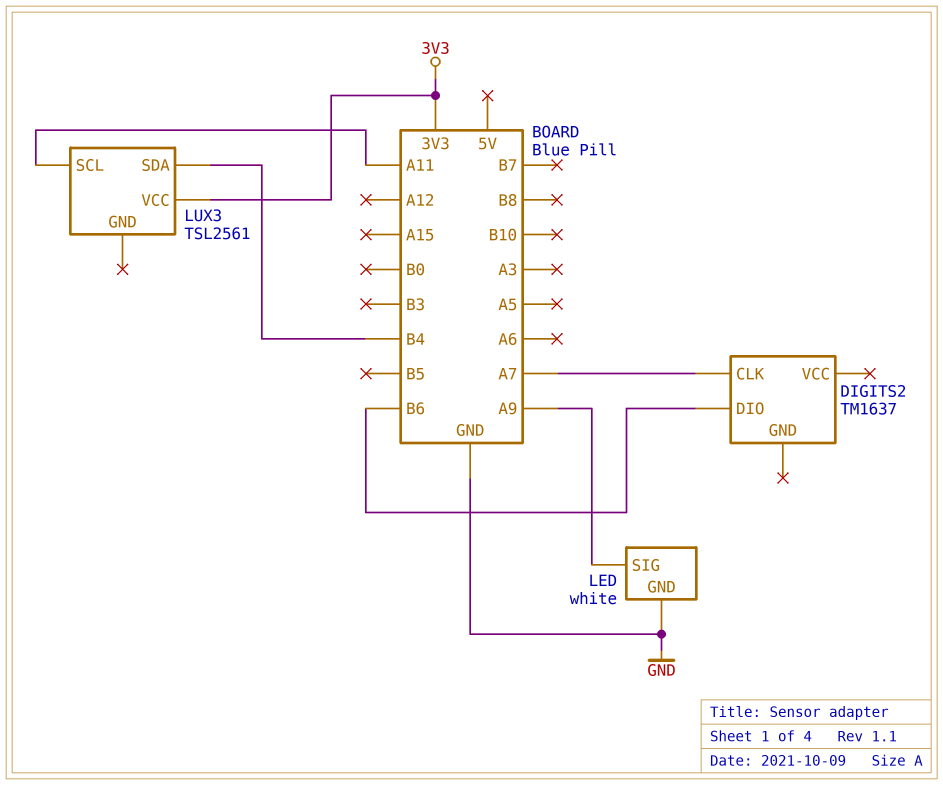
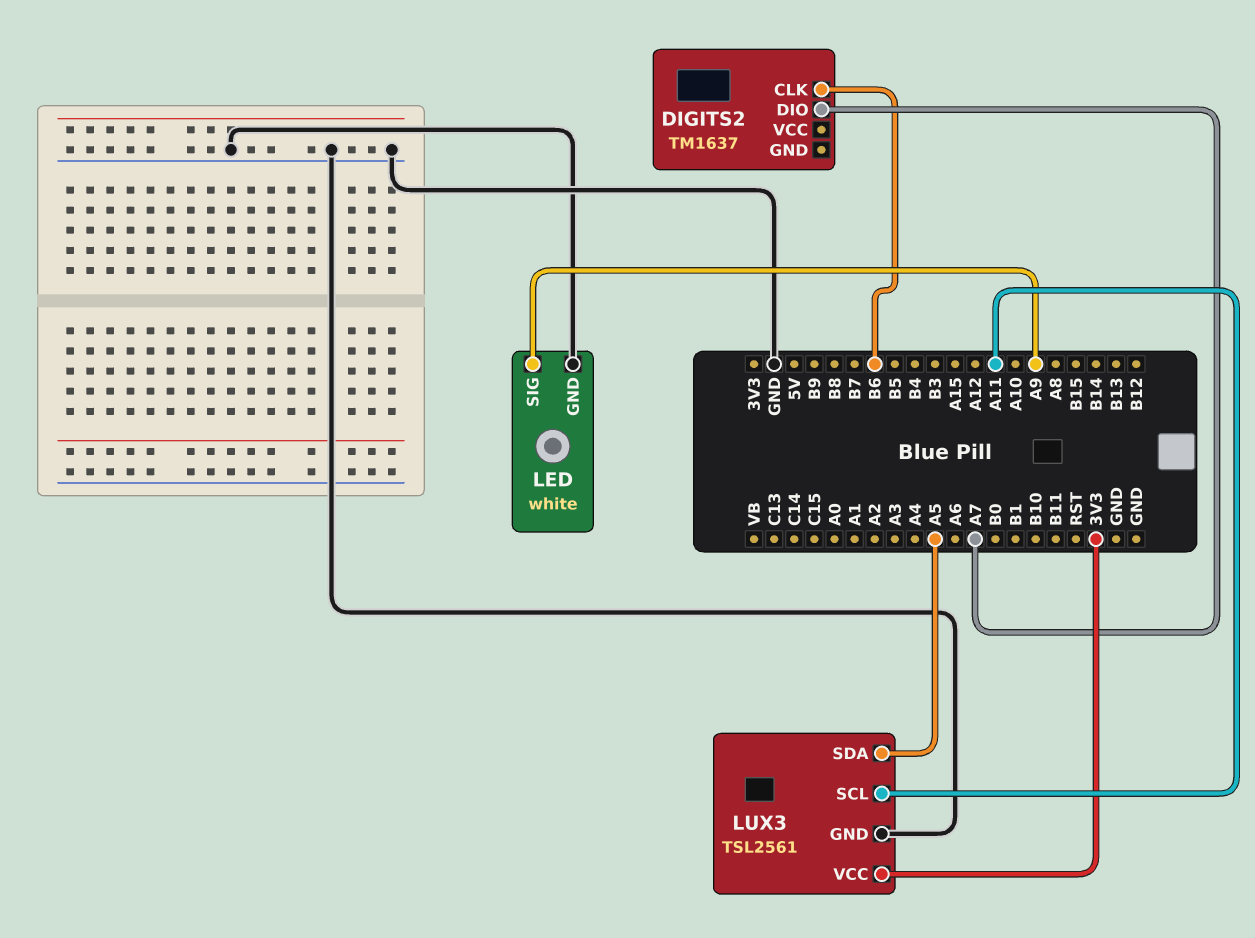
DIGITS2 pin CLK: A7 -> B6
DIGITS2 pin DIO: B6 -> A7
LUX3 pin GND: none -> GND
LUX3 pin SDA: B4 -> A5

